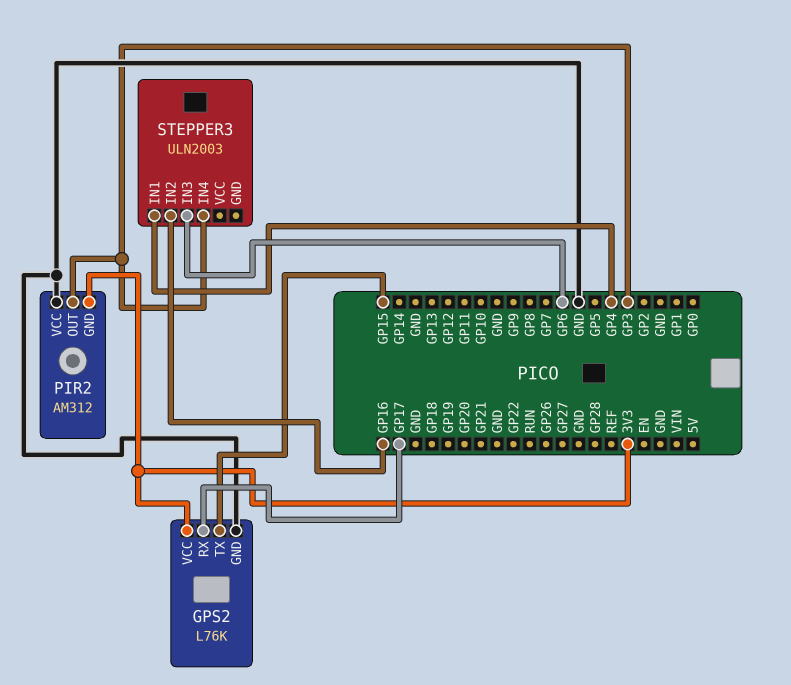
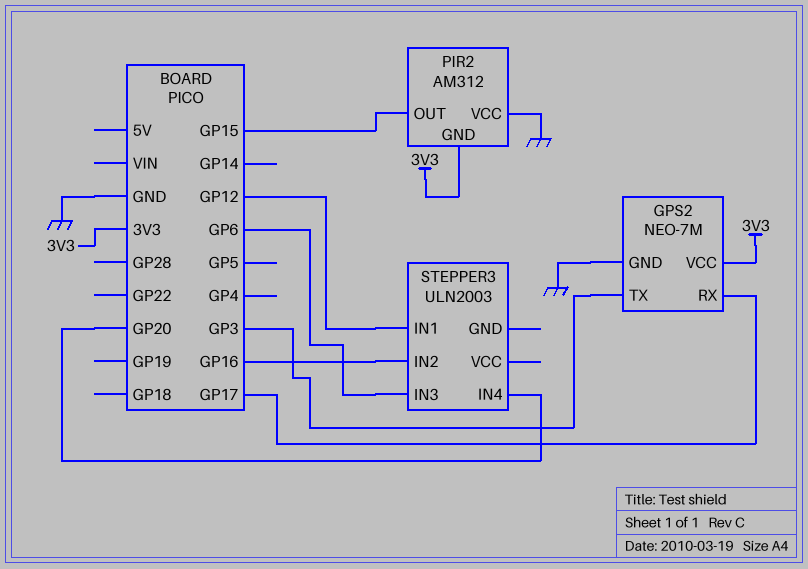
GPS2: L76K -> NEO-7M
GPS2 pin TX: GP15 -> GP3
PIR2 pin OUT: GP3 -> GP15
STEPPER3 pin IN1: GP4 -> GP12
STEPPER3 pin IN4: GP3 -> GP20

